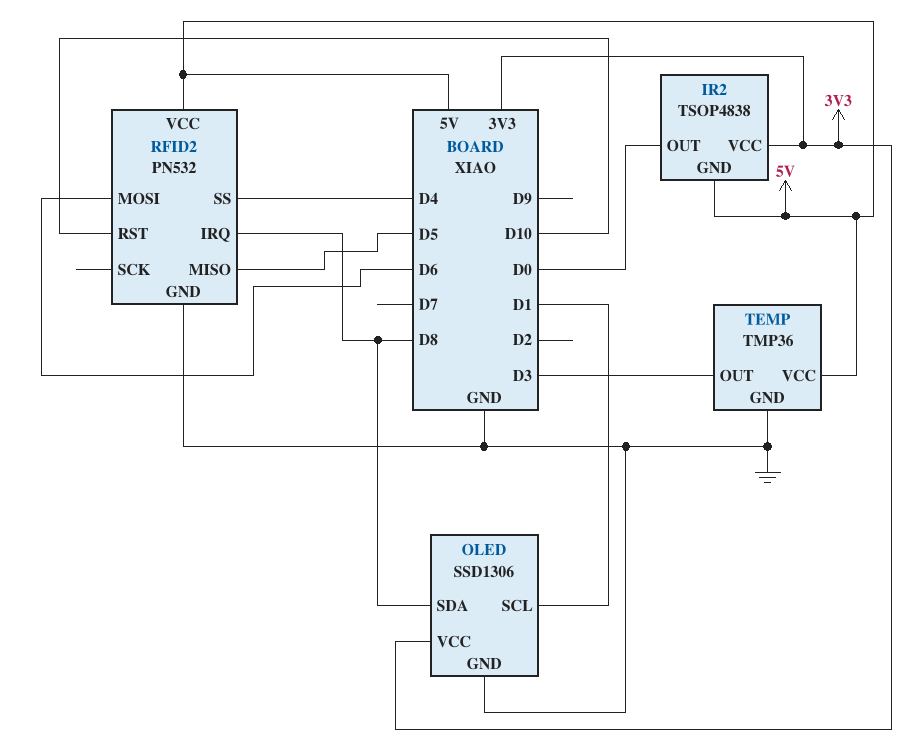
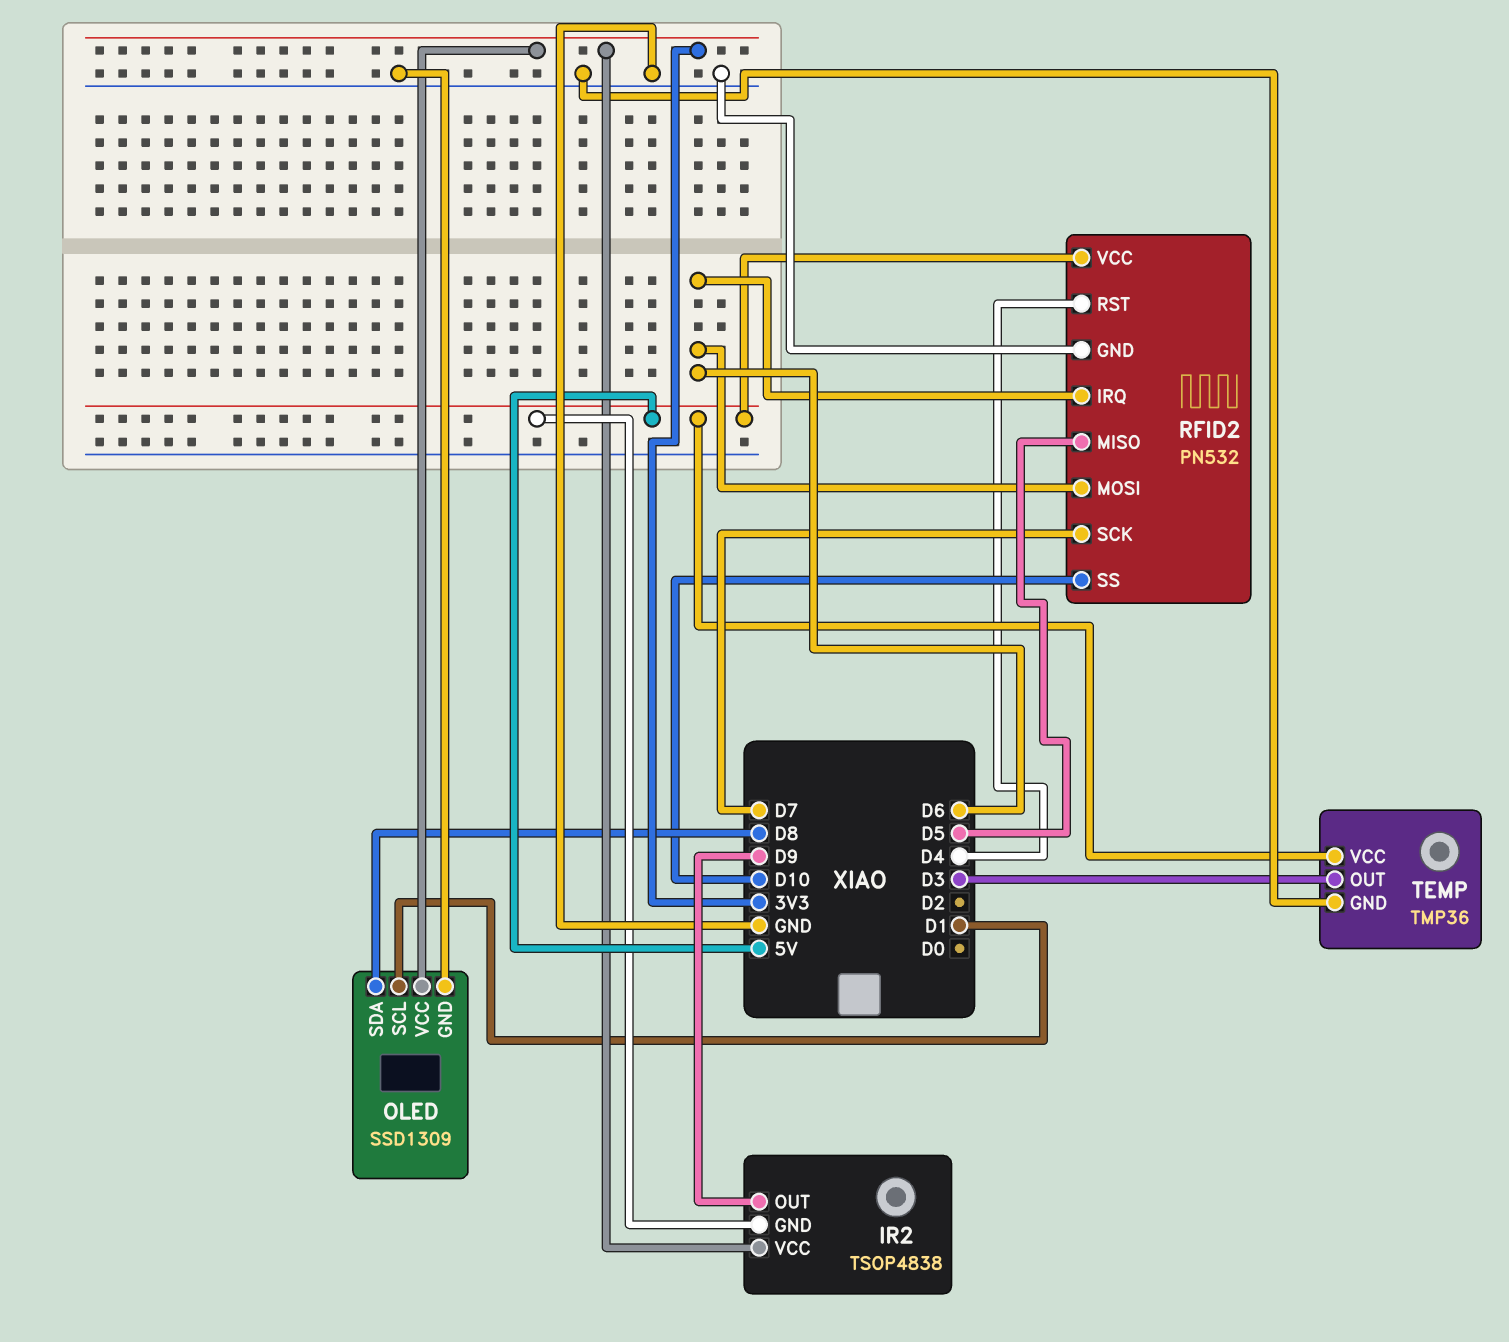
IR2 pin OUT: D0 -> D9
OLED: SSD1306 -> SSD1309
RFID2 pin IRQ: D8 -> D6
RFID2 pin RST: D10 -> D4
RFID2 pin SCK: none -> D7
RFID2 pin SS: D4 -> D10

